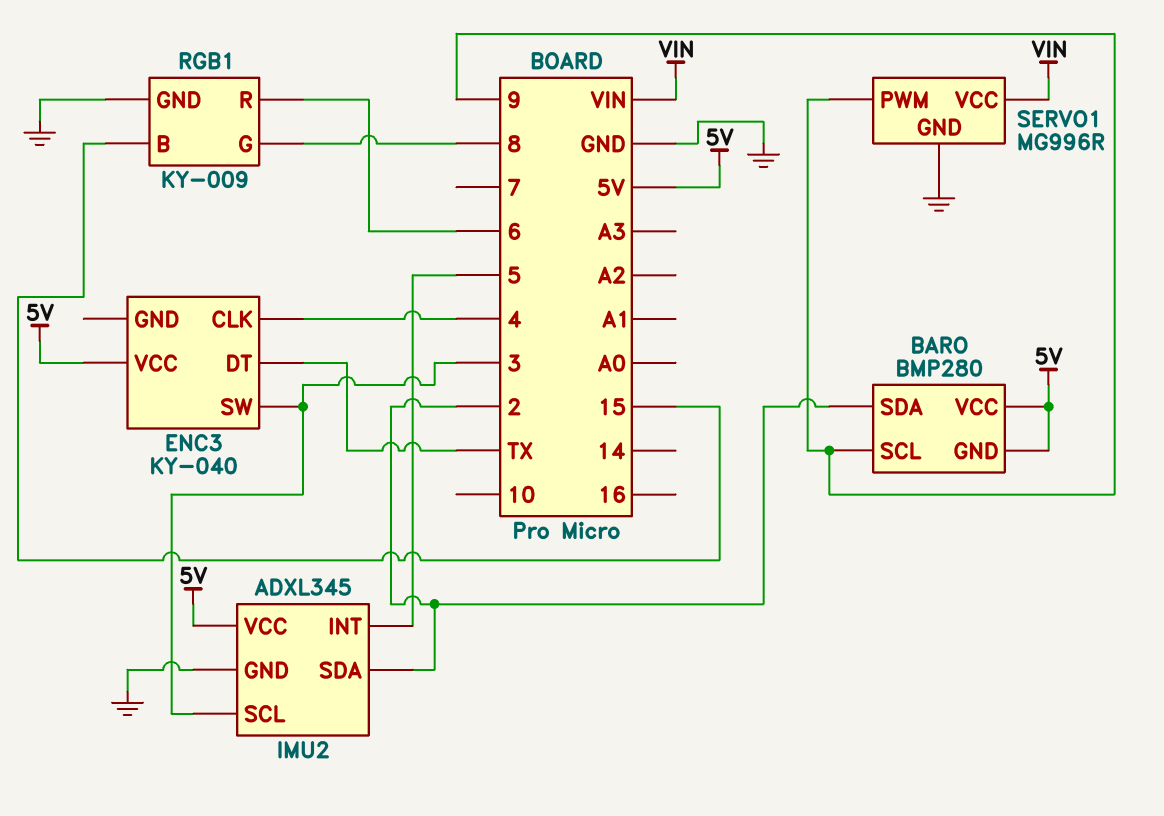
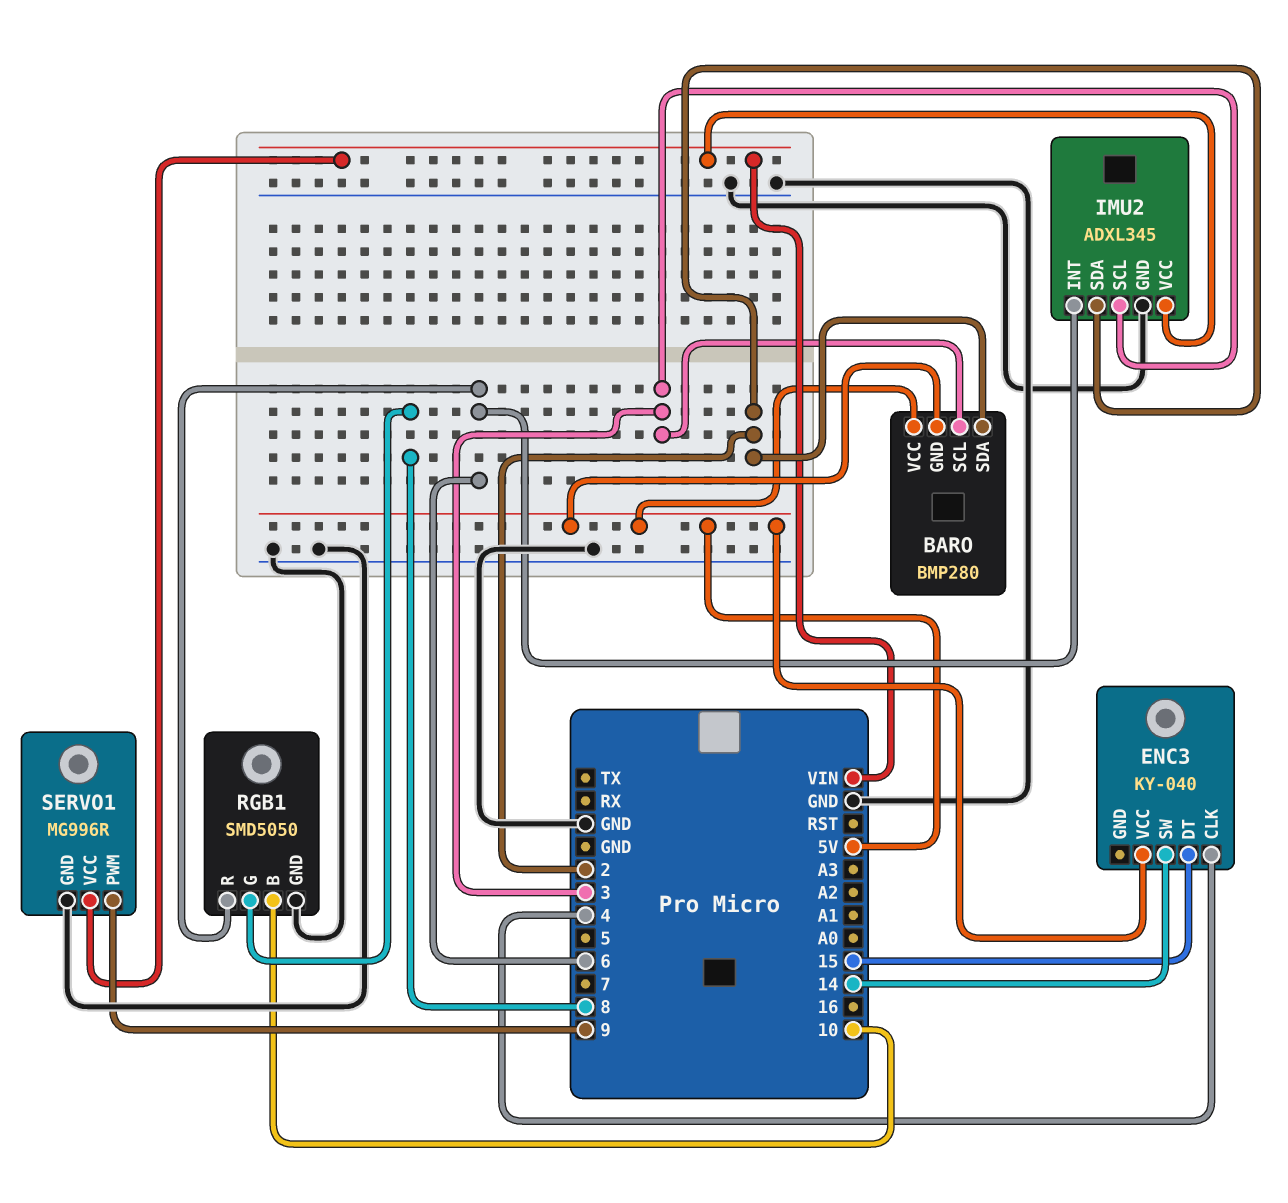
BARO pin SCL: 9 -> 3
ENC3 pin DT: TX -> 15
ENC3 pin SW: 3 -> 14
IMU2 pin INT: 5 -> 6
IMU2 pin VCC: 5V -> VIN
RGB1: KY-009 -> SMD5050
RGB1 pin B: 15 -> 10

